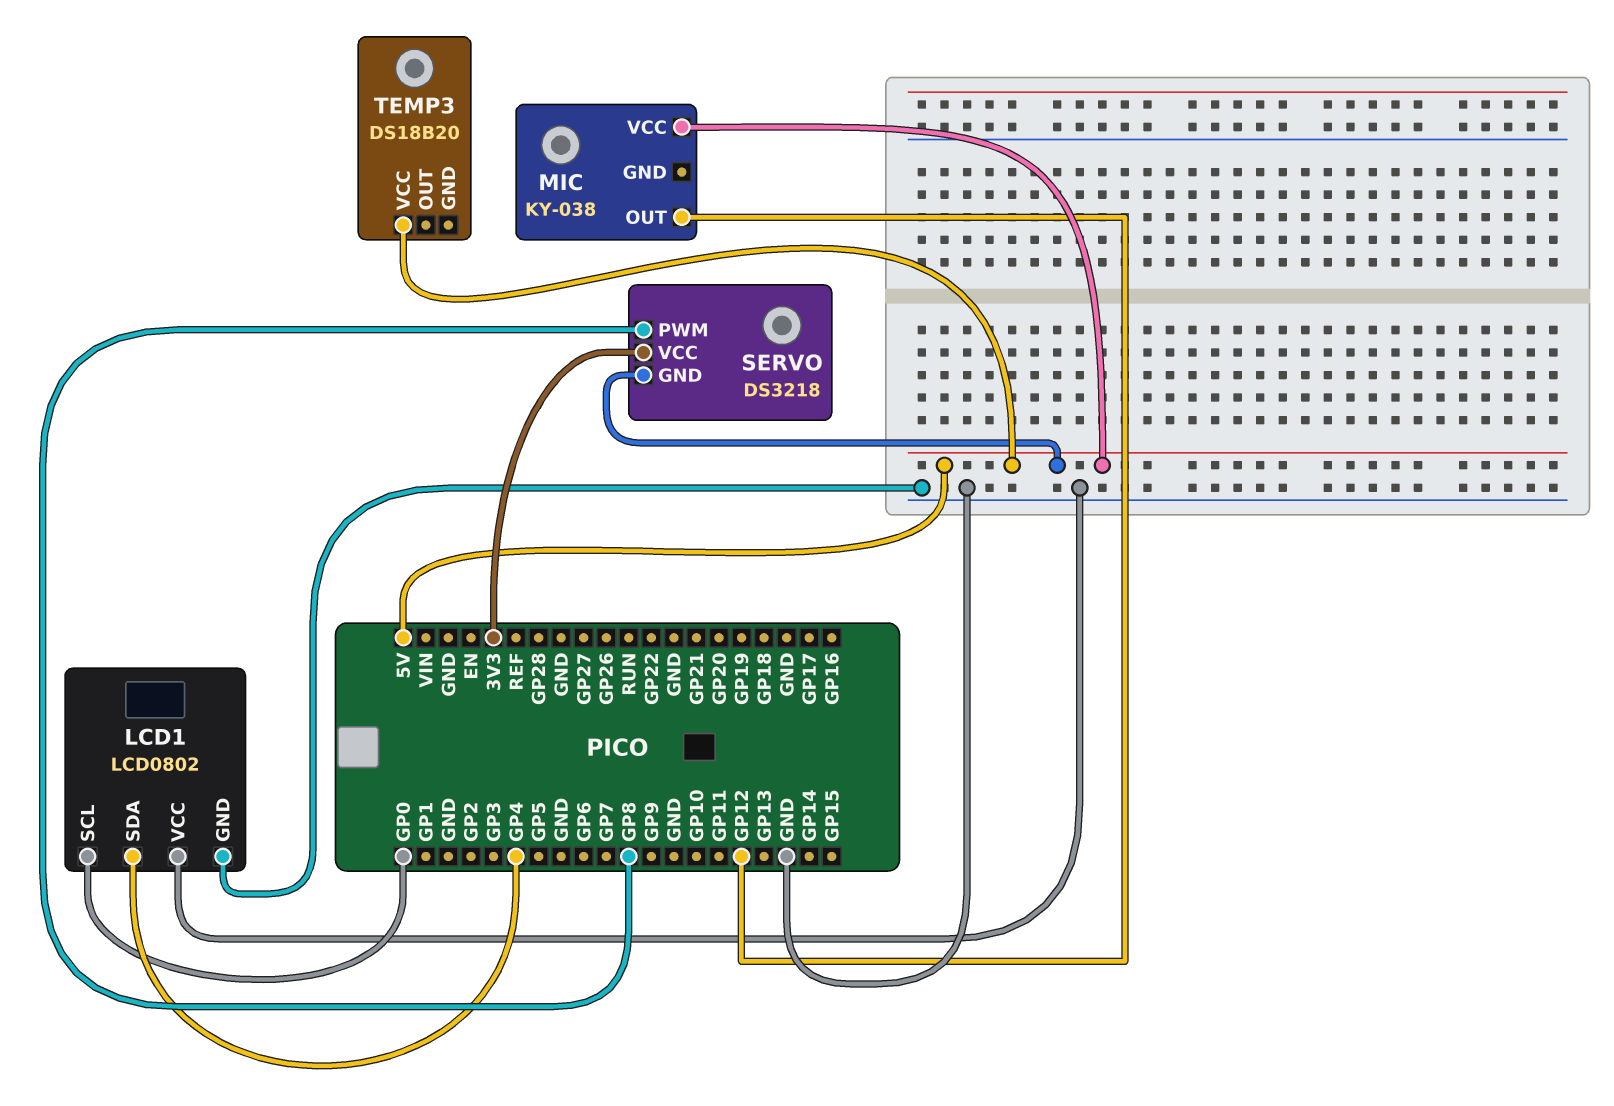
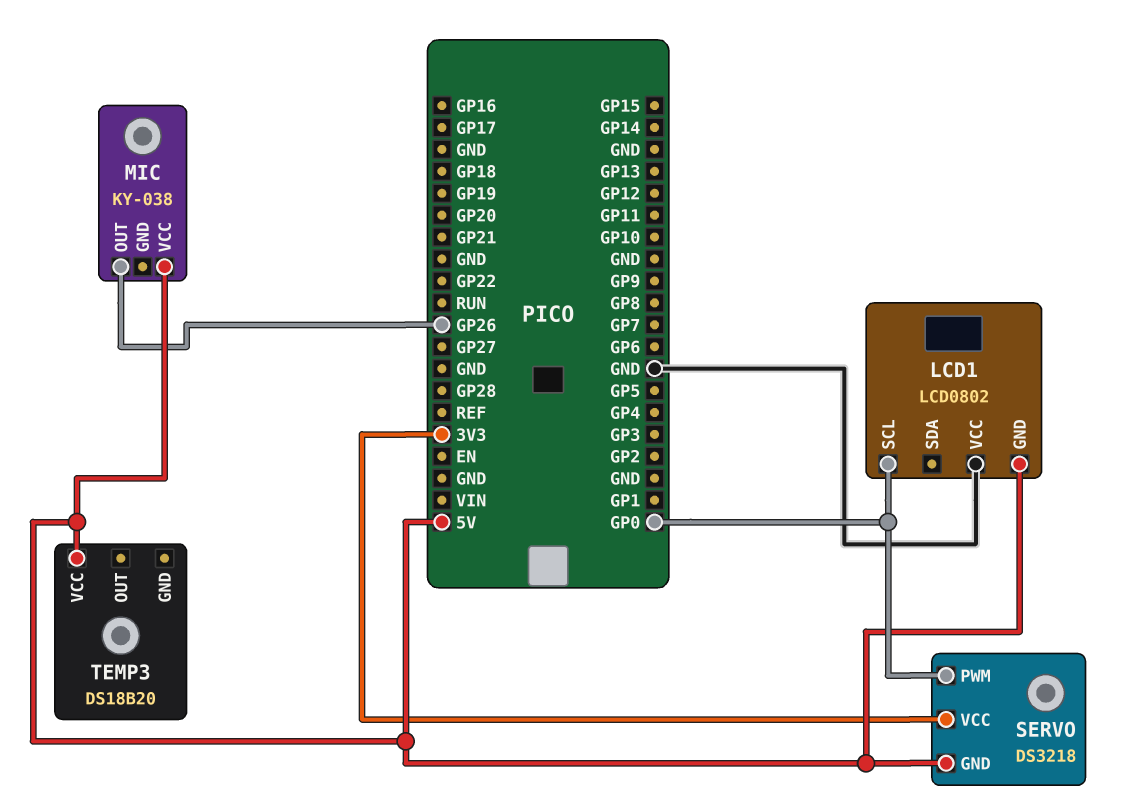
LCD1 pin GND: GND -> 5V
LCD1 pin SDA: GP4 -> none
MIC pin OUT: GP12 -> GP26
SERVO pin PWM: GP8 -> GP0

